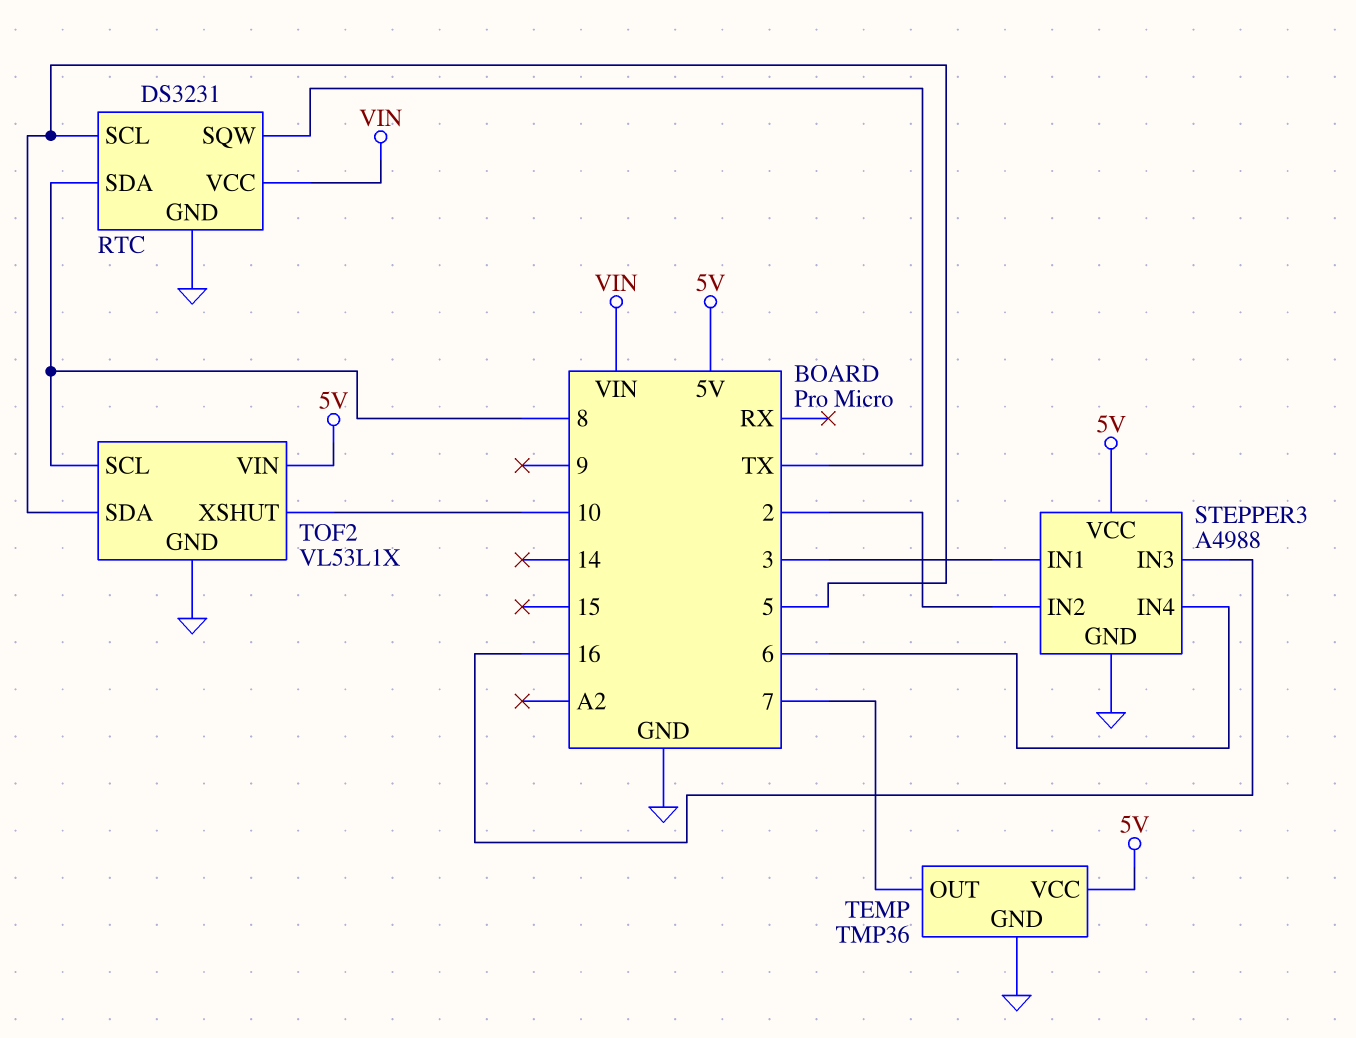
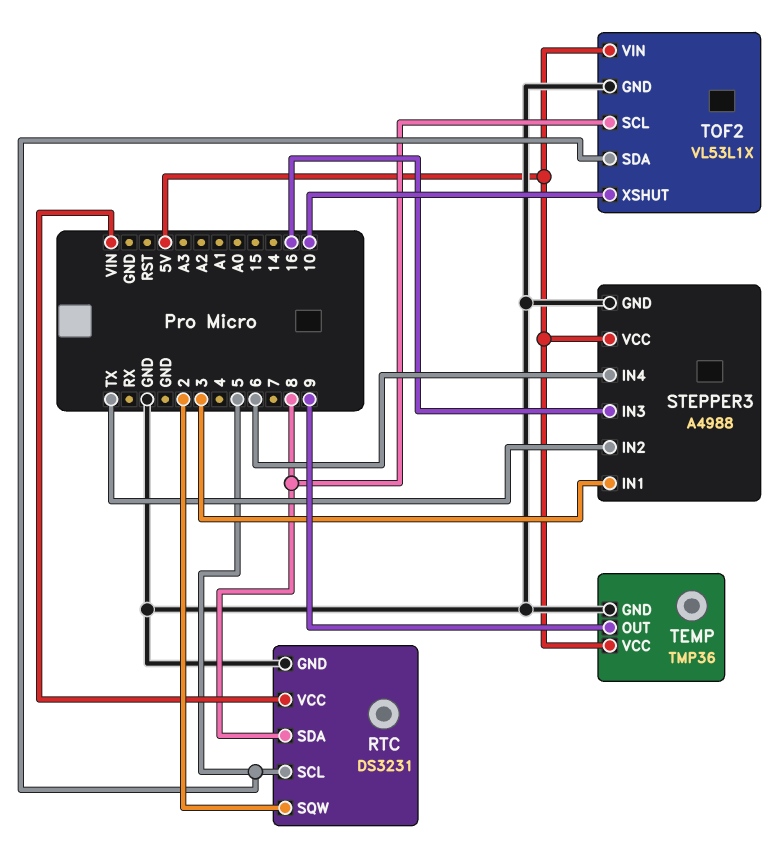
RTC pin SQW: TX -> 2
STEPPER3 pin IN2: 2 -> TX
TEMP pin OUT: 7 -> 9

